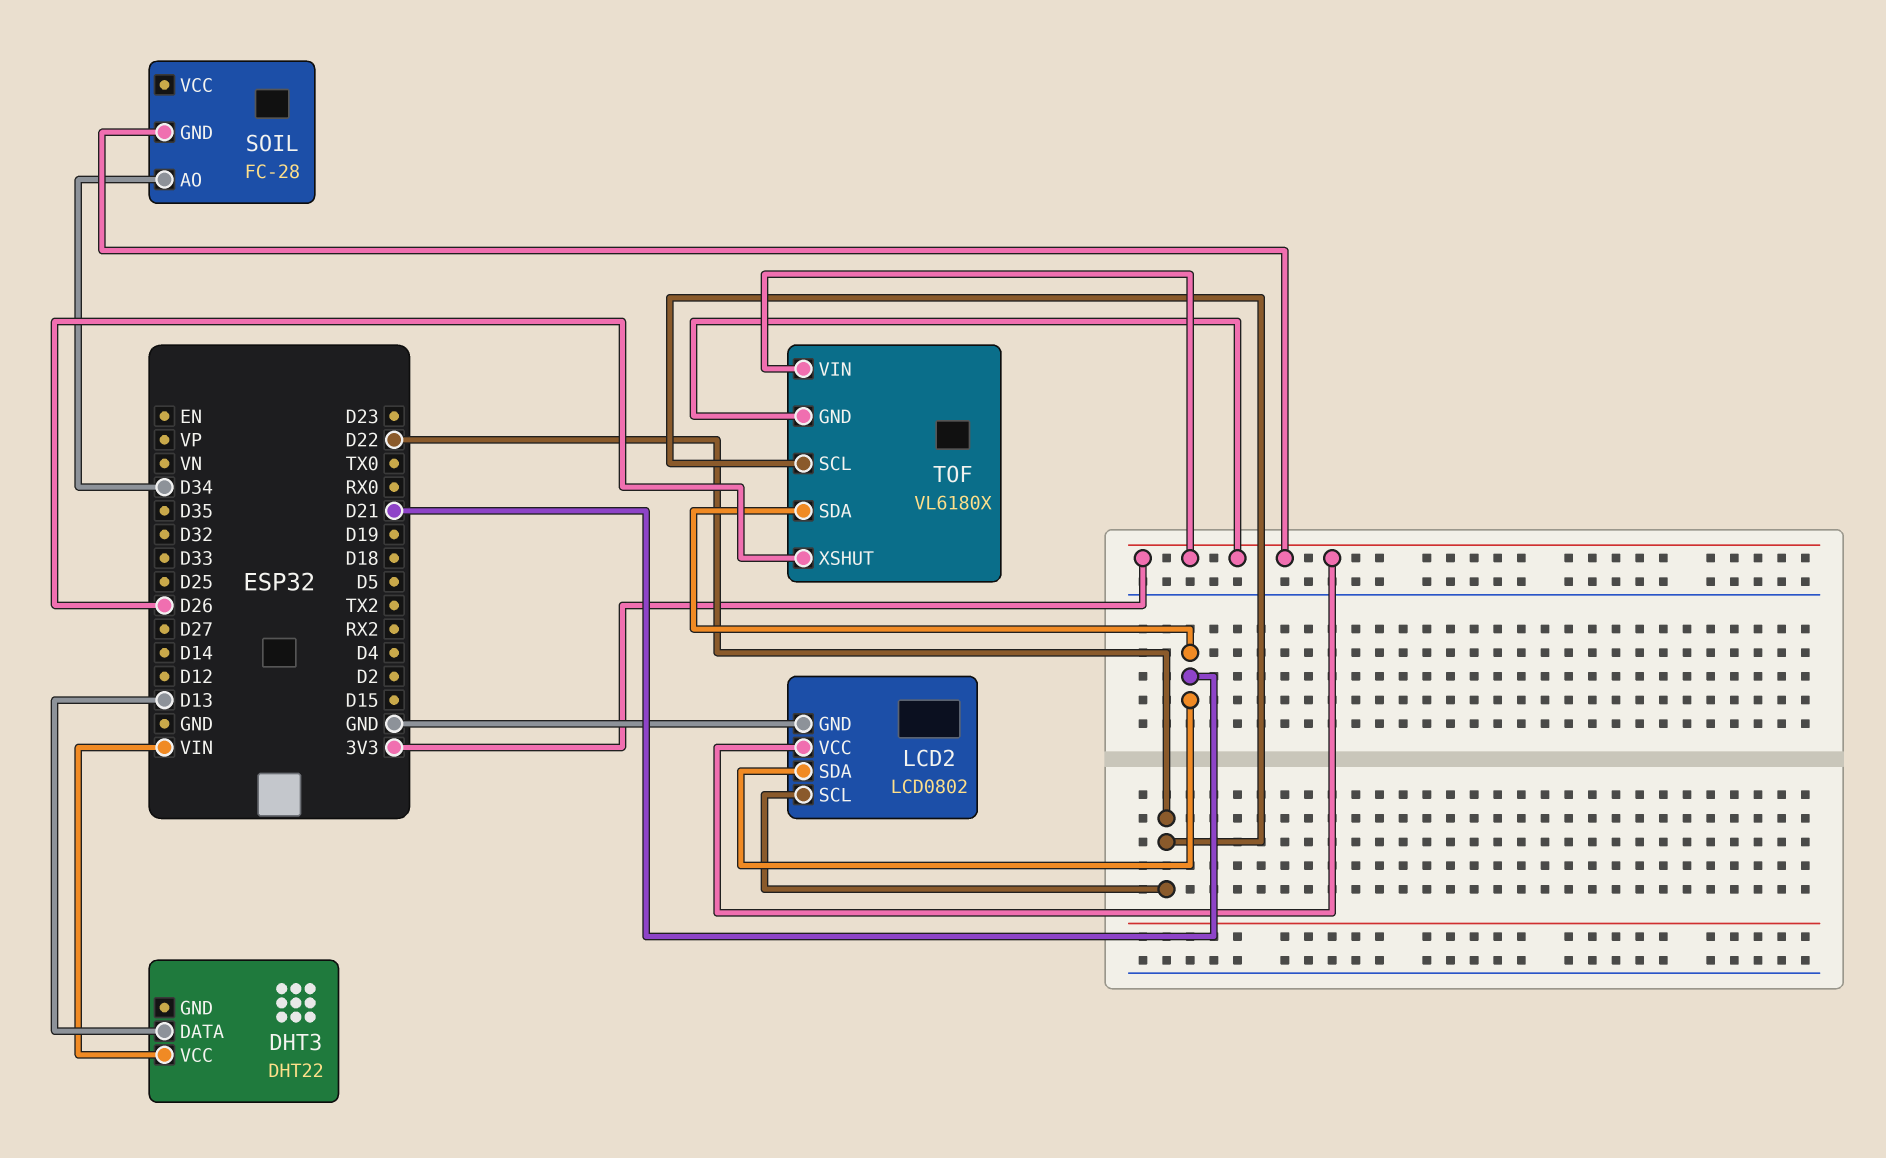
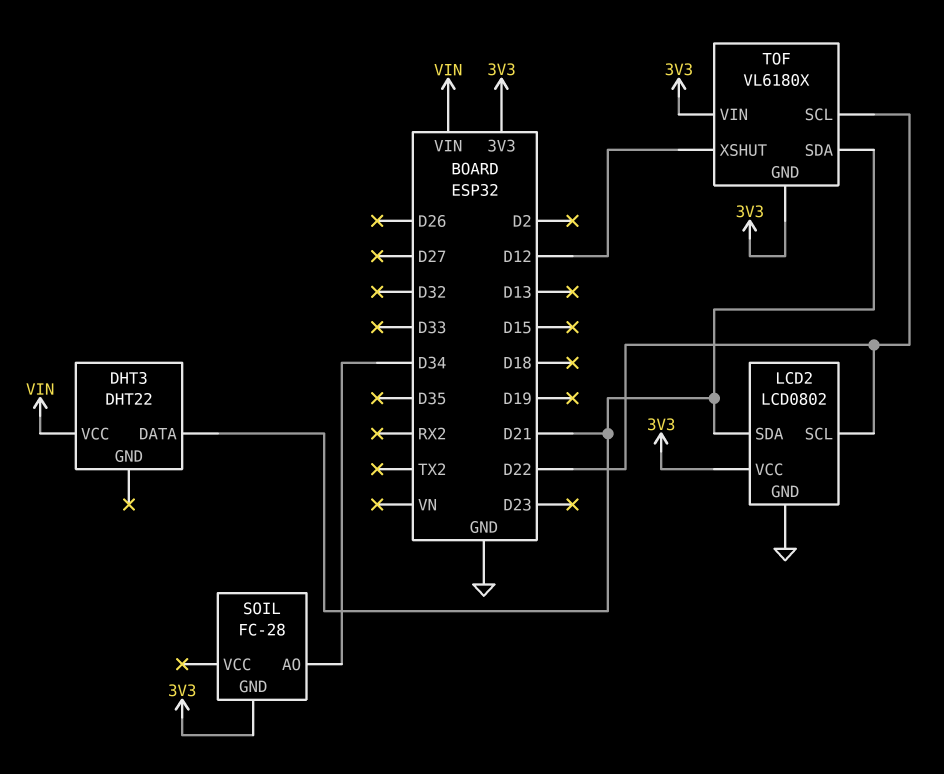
DHT3 pin DATA: D13 -> D21
TOF pin XSHUT: D26 -> D12

